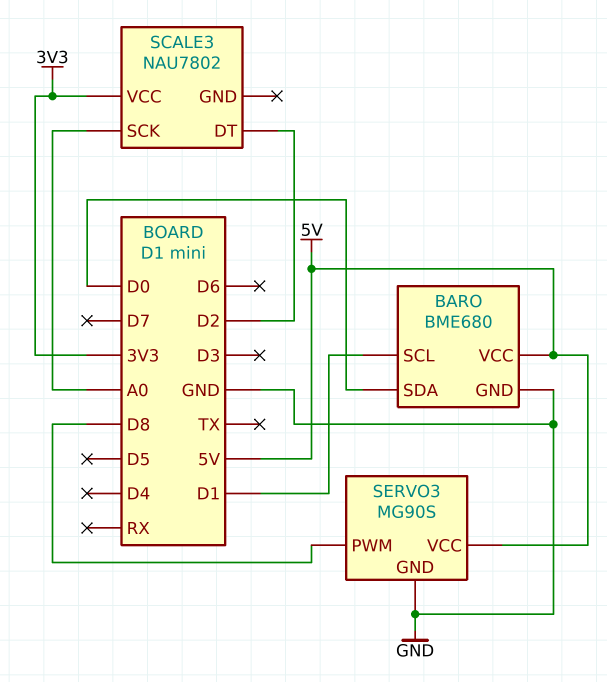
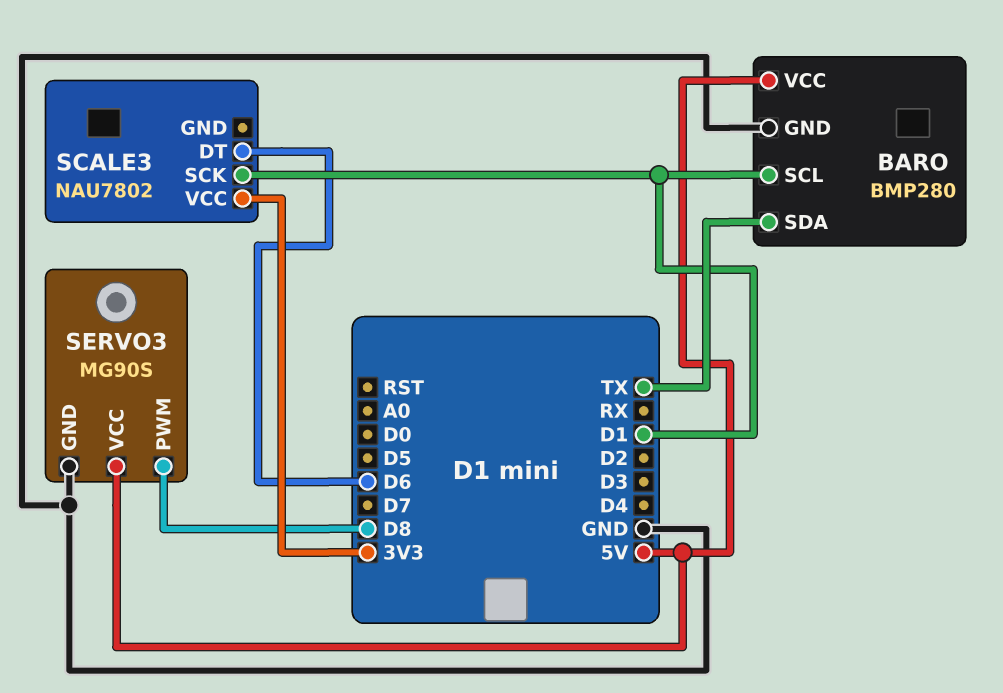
BARO: BME680 -> BMP280
BARO pin SDA: D0 -> TX
SCALE3 pin DT: D2 -> D6
SCALE3 pin SCK: A0 -> D1

